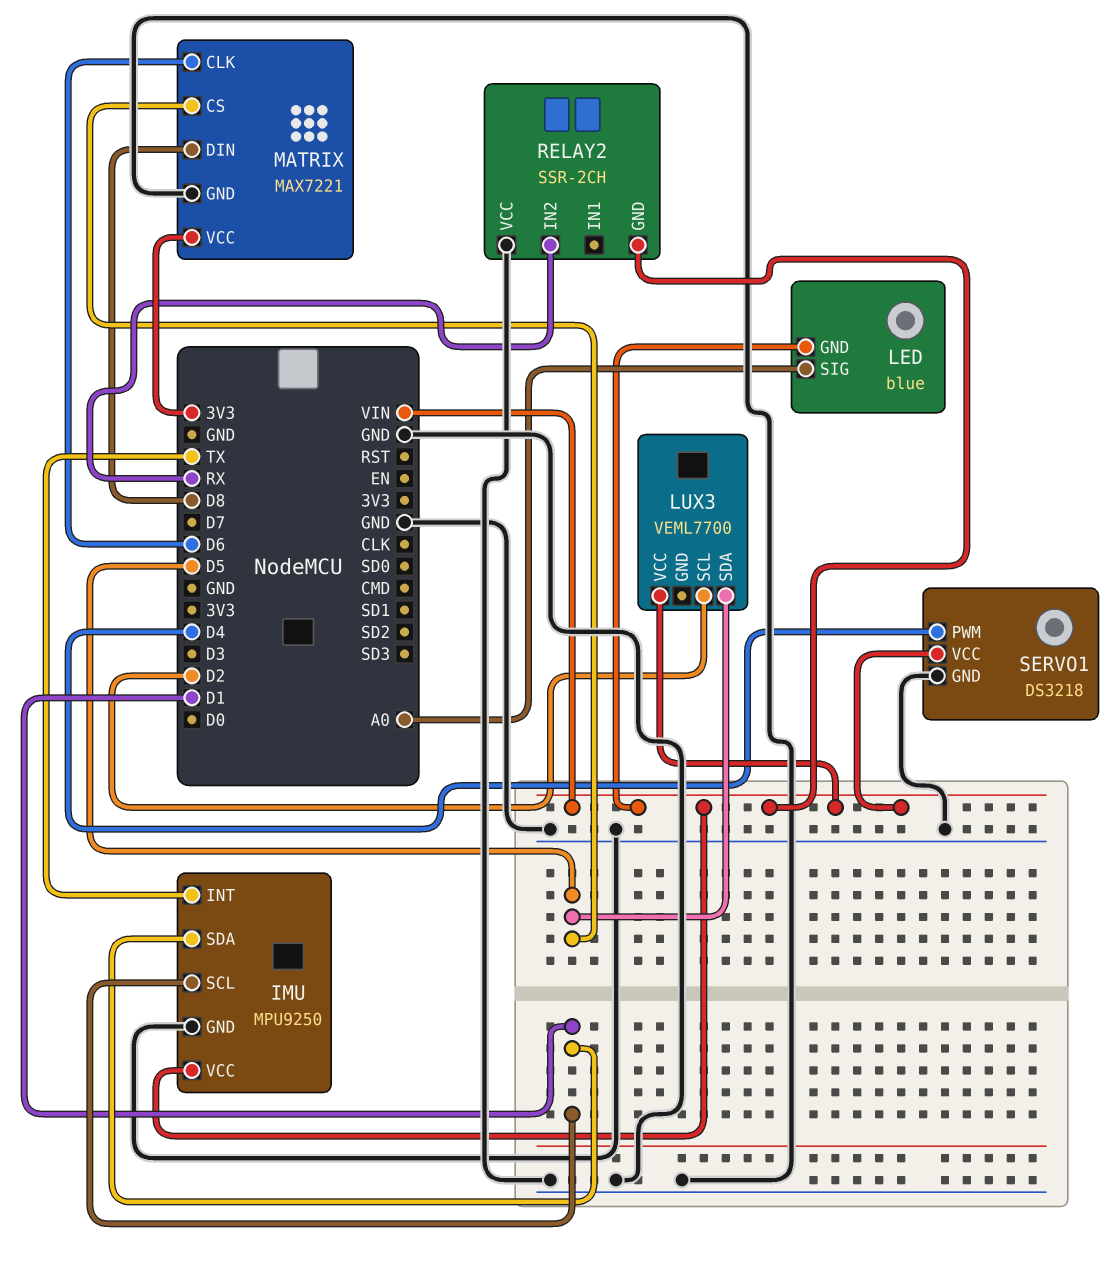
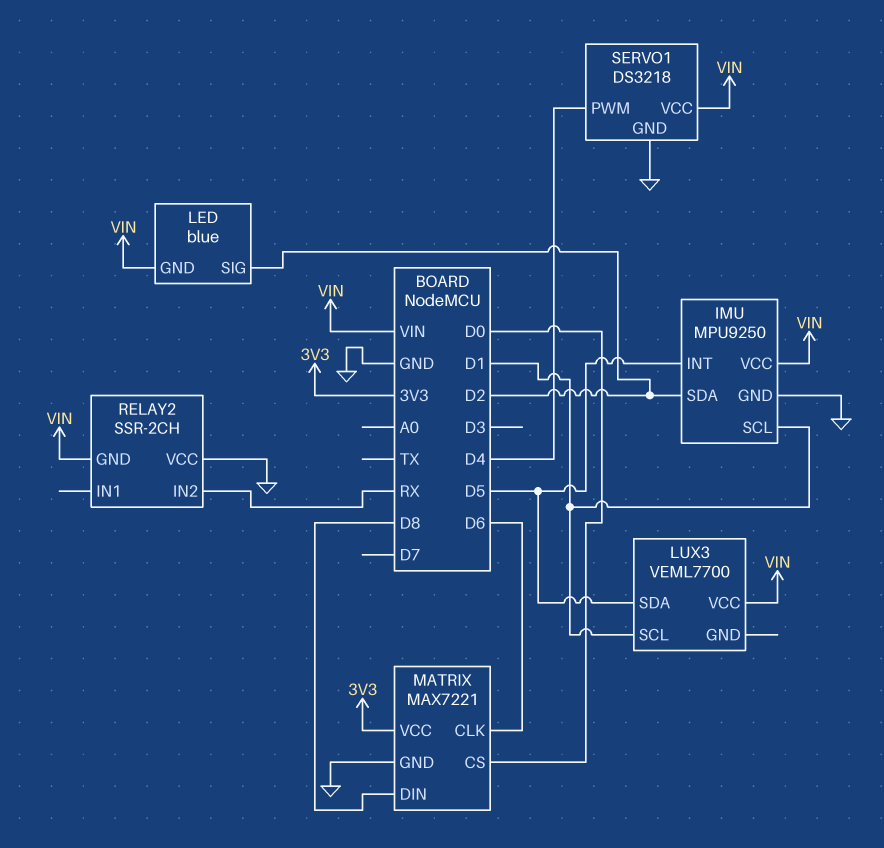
IMU pin INT: TX -> D5
IMU pin SDA: D1 -> D2
LED pin SIG: A0 -> D2
LUX3 pin SCL: D2 -> D1
MATRIX pin CS: D5 -> D0

